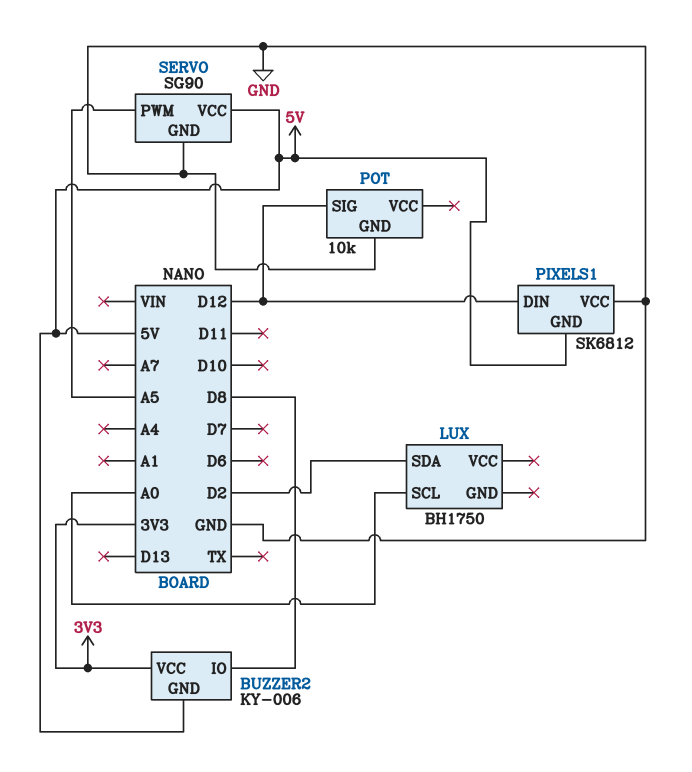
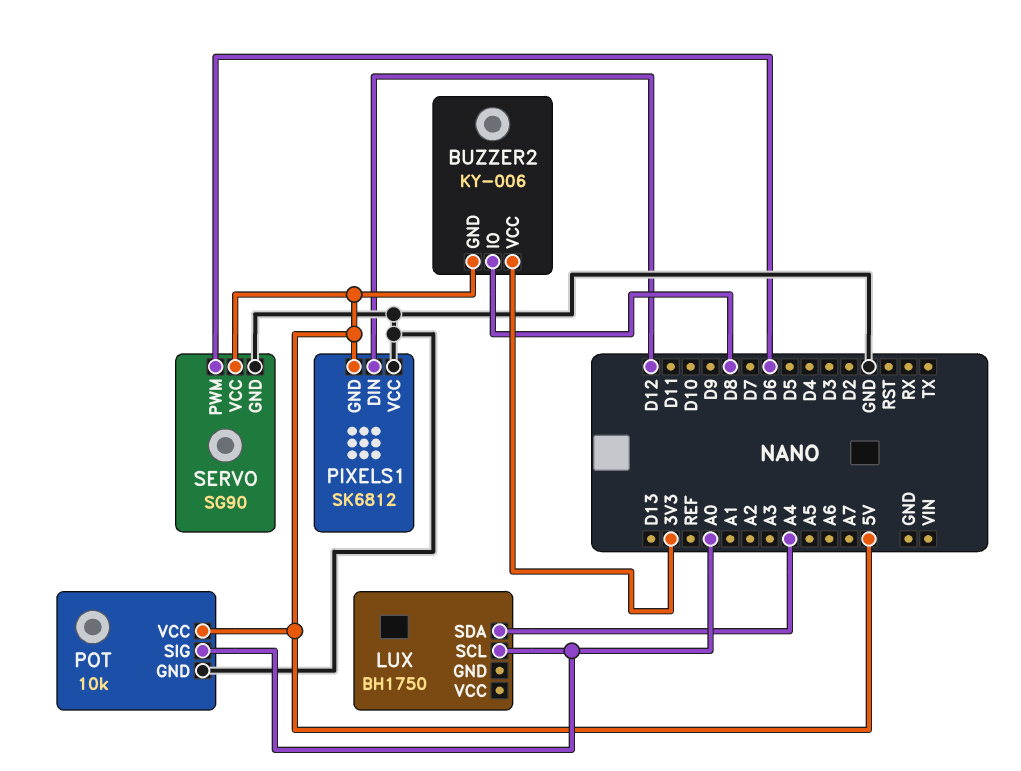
LUX pin SDA: D2 -> A4
POT pin SIG: D12 -> A0
POT pin VCC: none -> 5V
SERVO pin PWM: A5 -> D6

